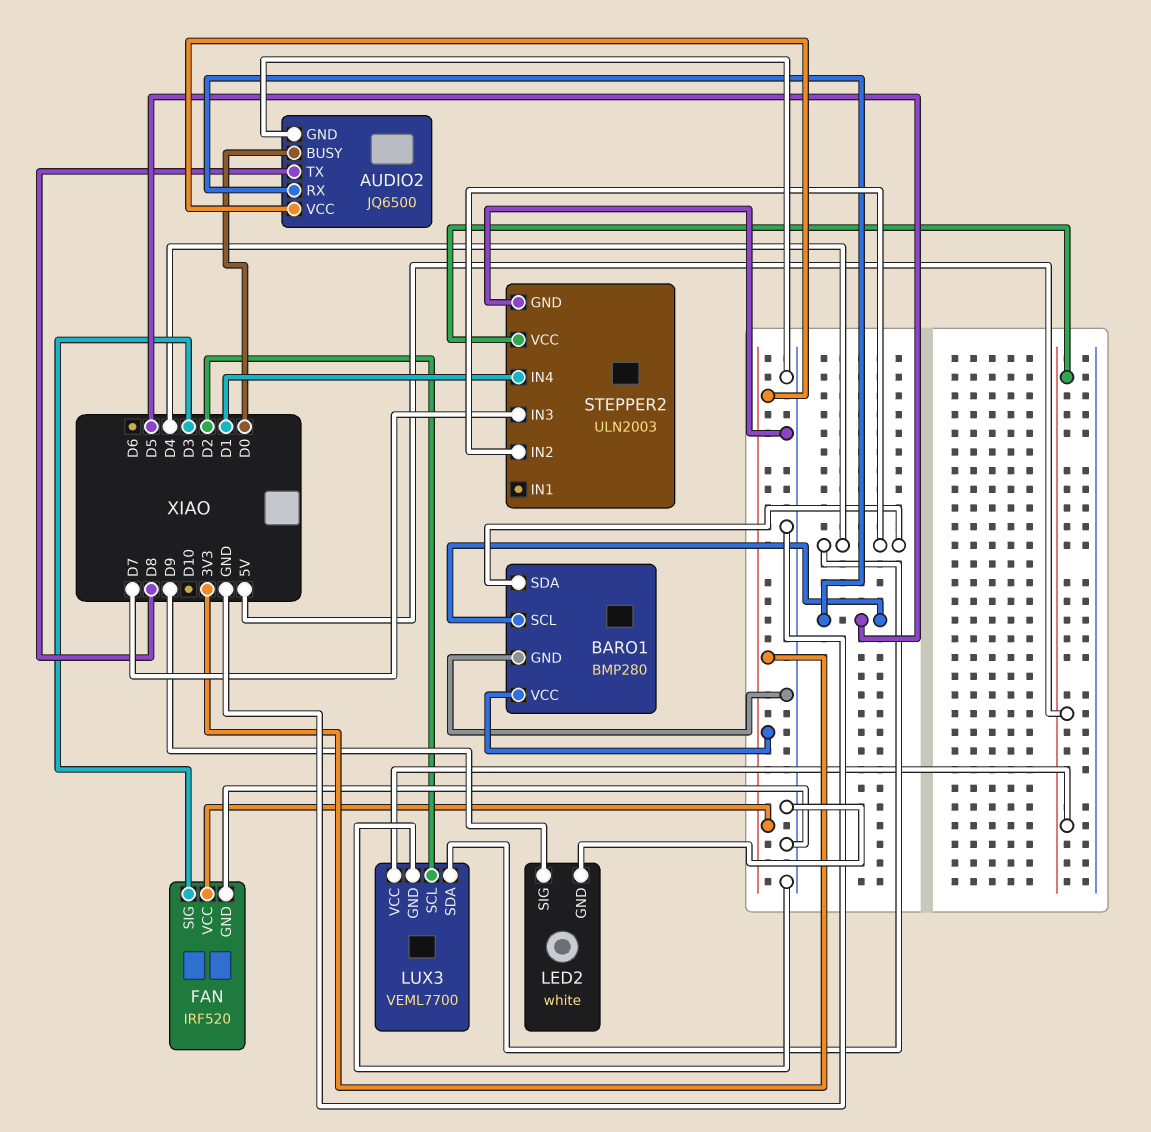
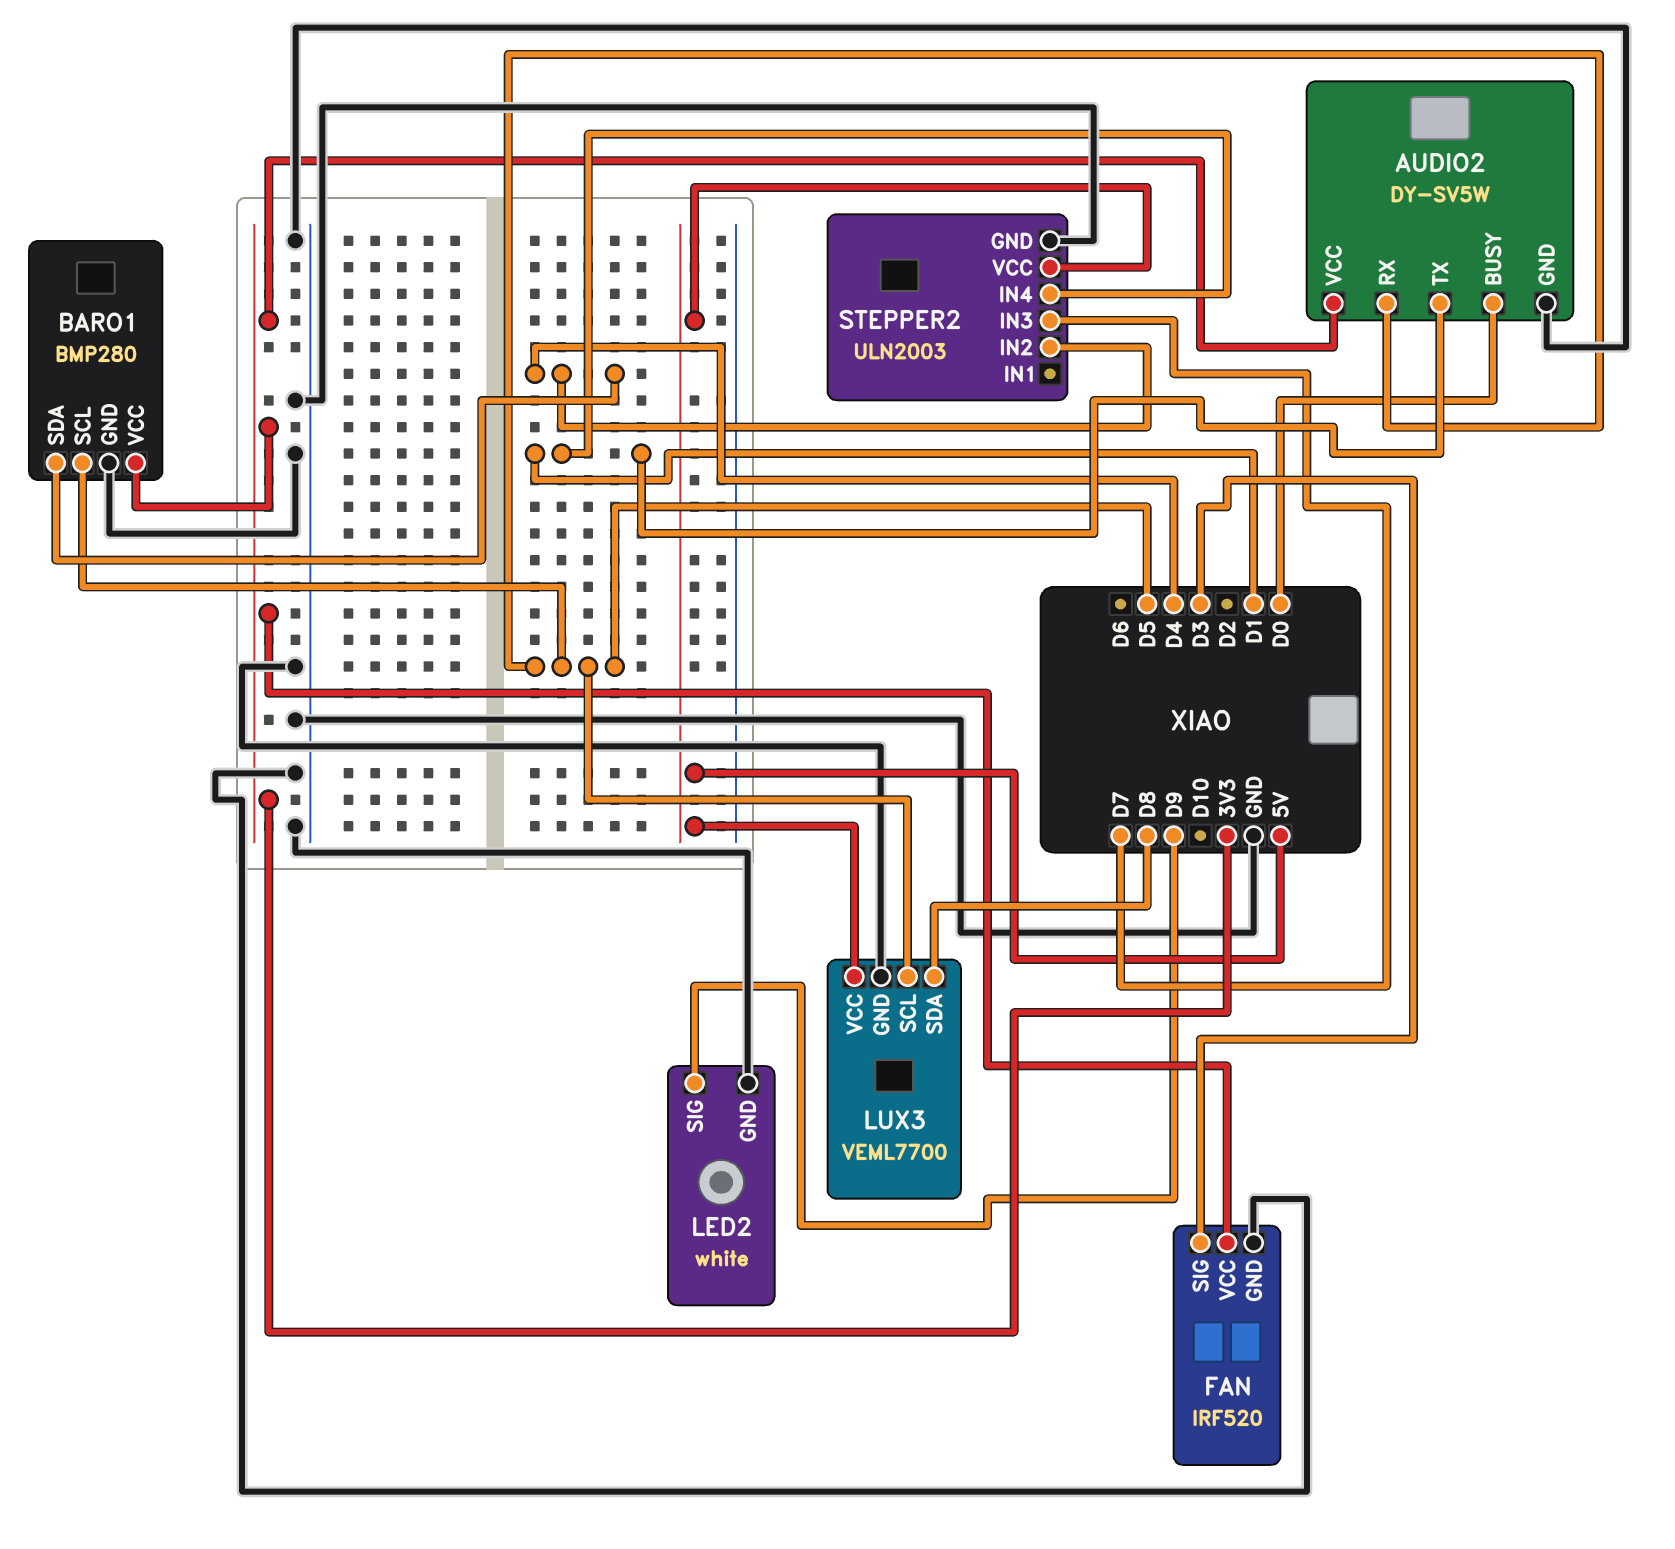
AUDIO2: JQ6500 -> DY-SV5W
AUDIO2 pin TX: D8 -> D1
LUX3 pin SCL: D2 -> D5
LUX3 pin SDA: D4 -> D8

